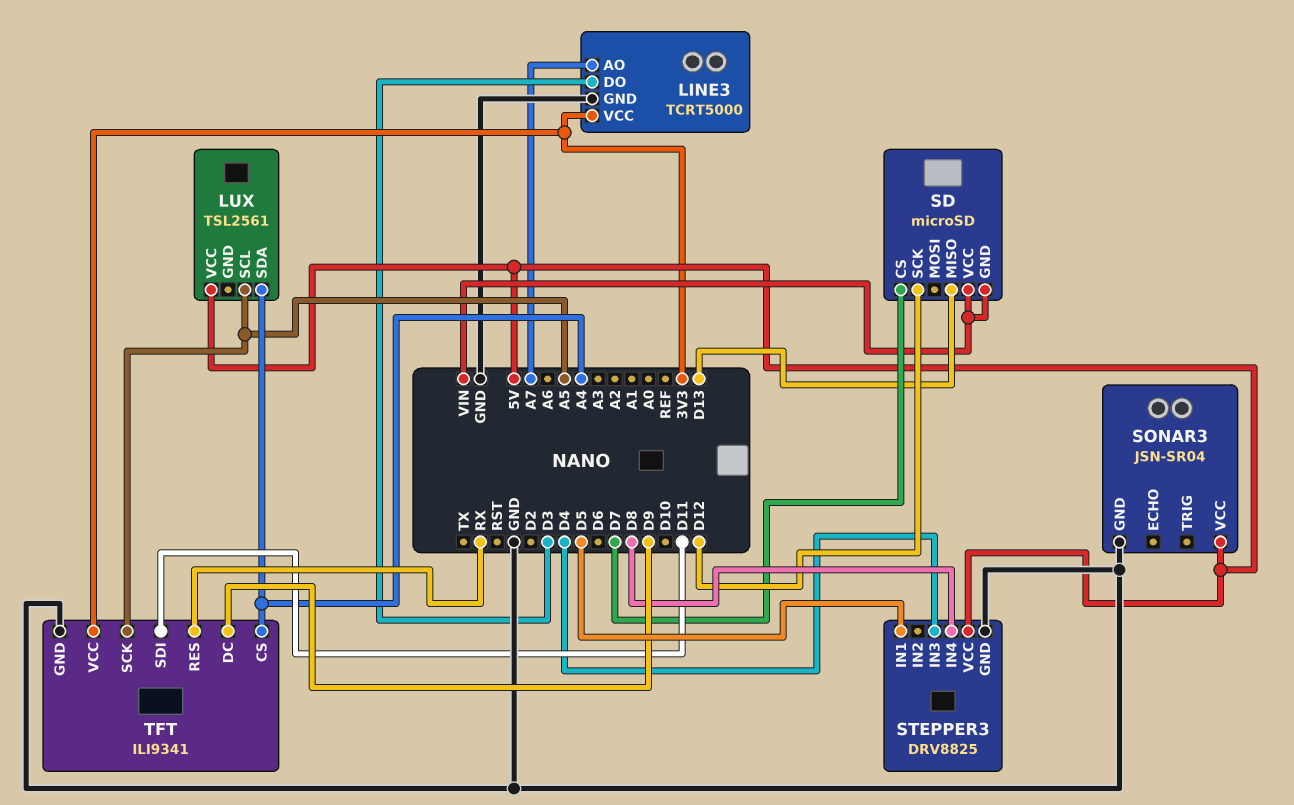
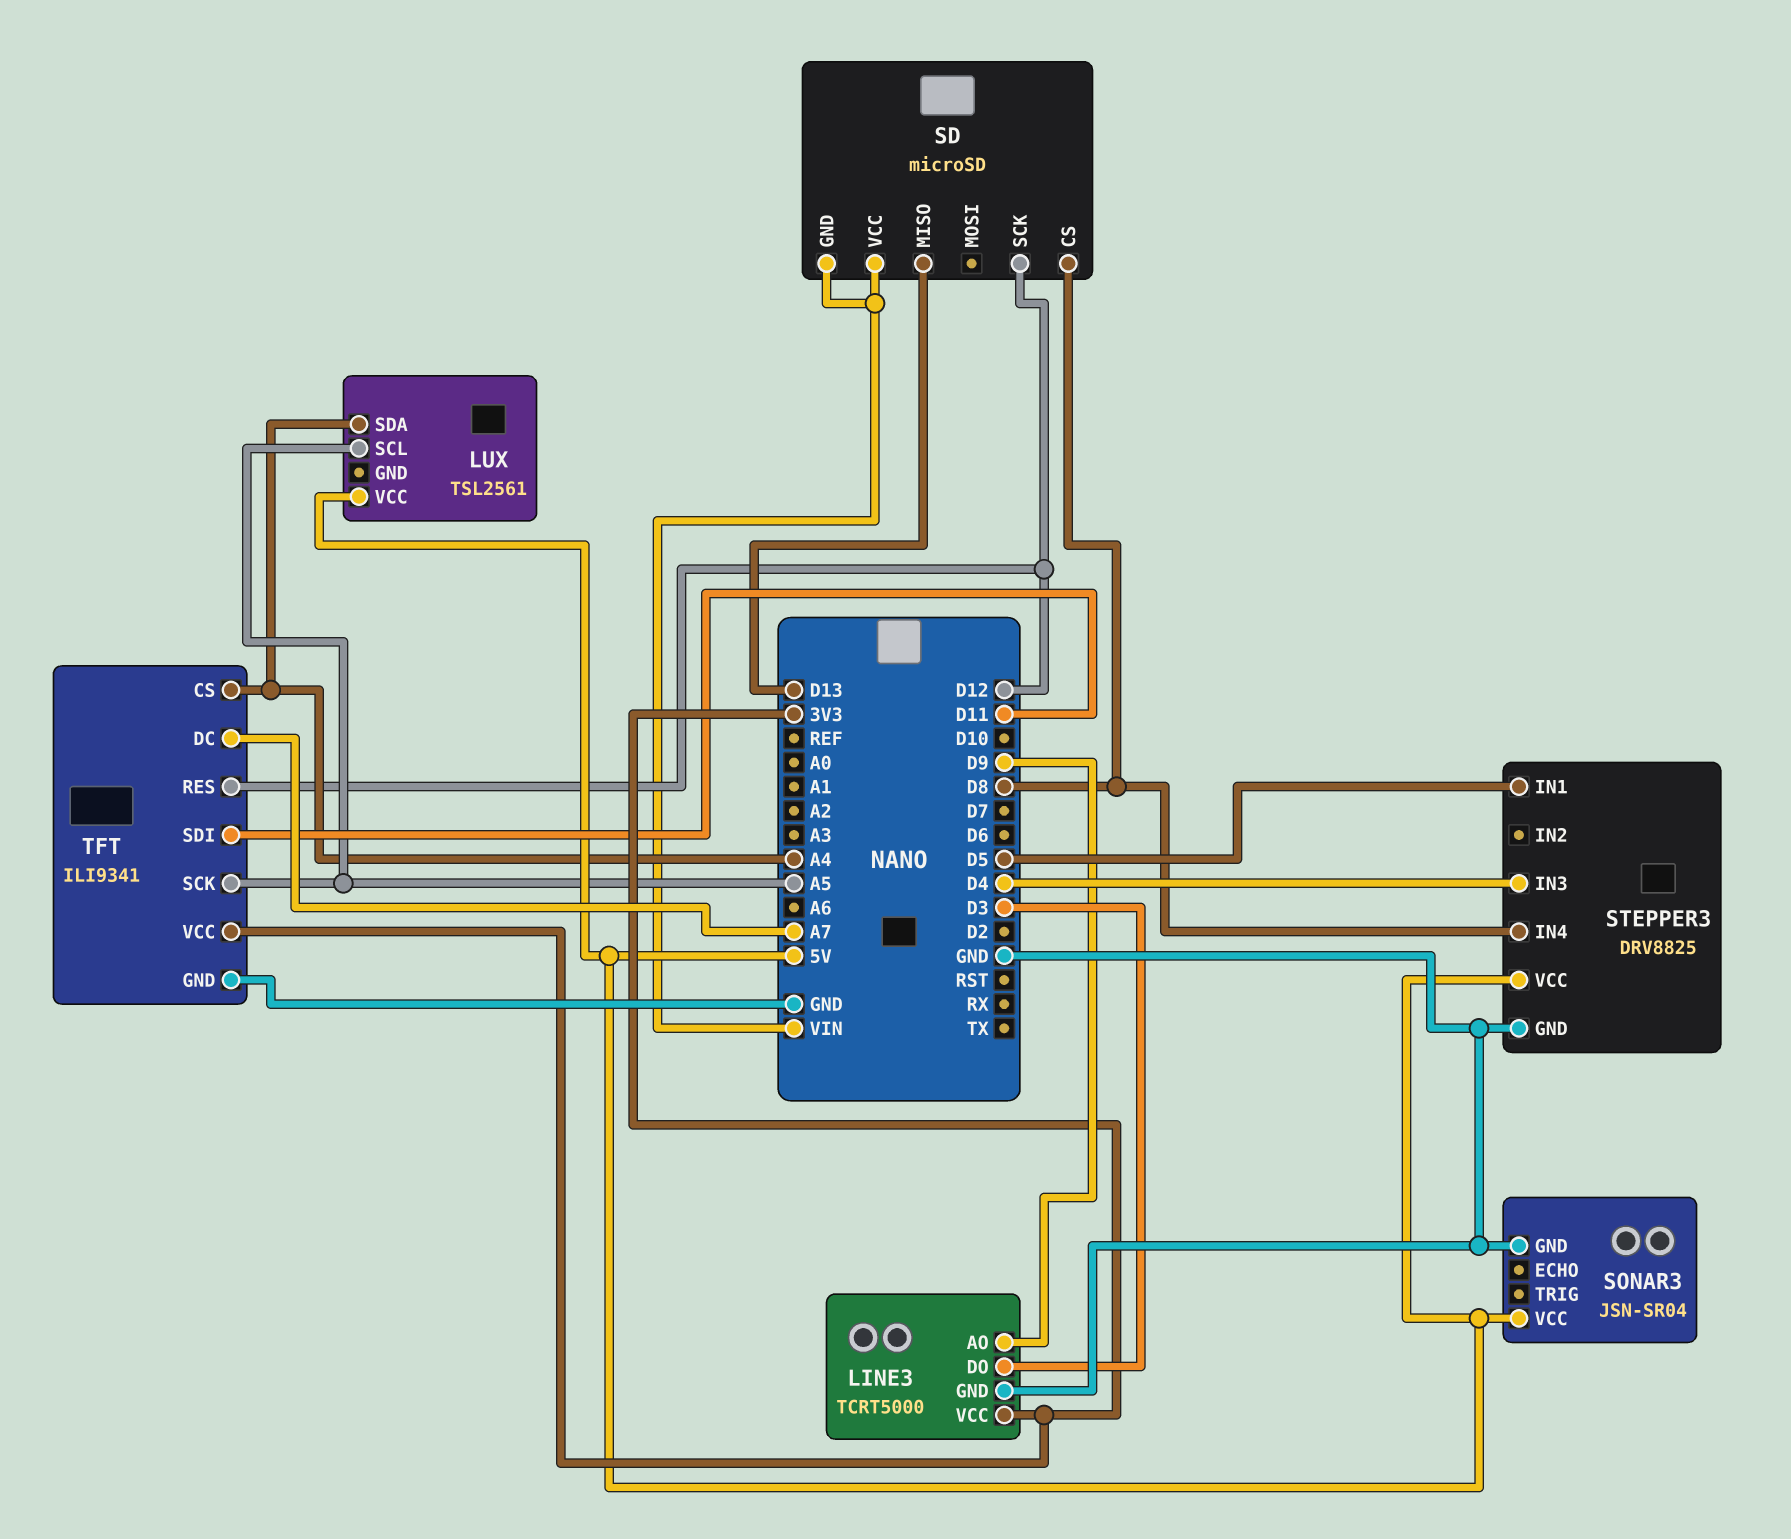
LINE3 pin AO: A7 -> D9
SD pin CS: D7 -> D8
TFT pin DC: D9 -> A7
TFT pin RES: RX -> D12

